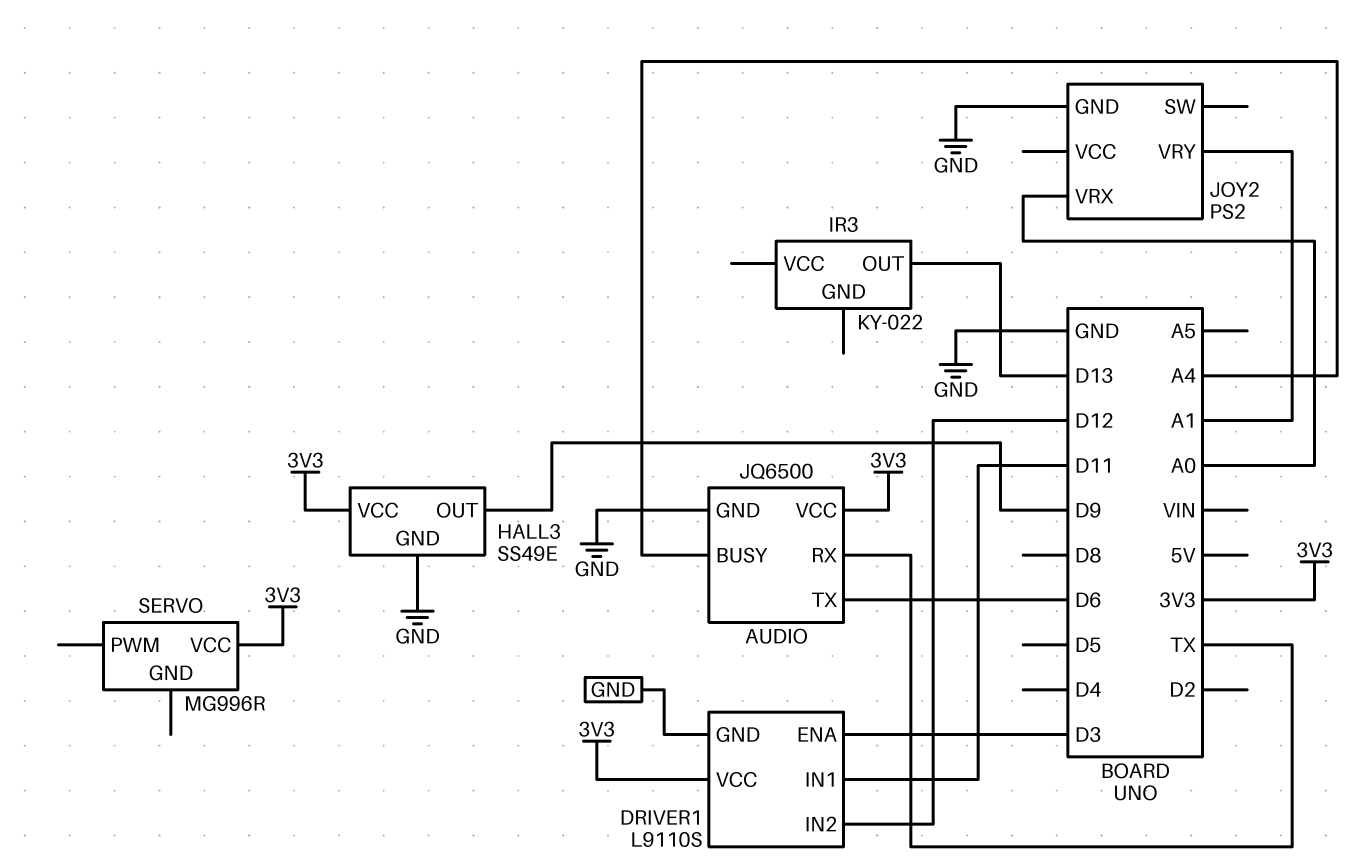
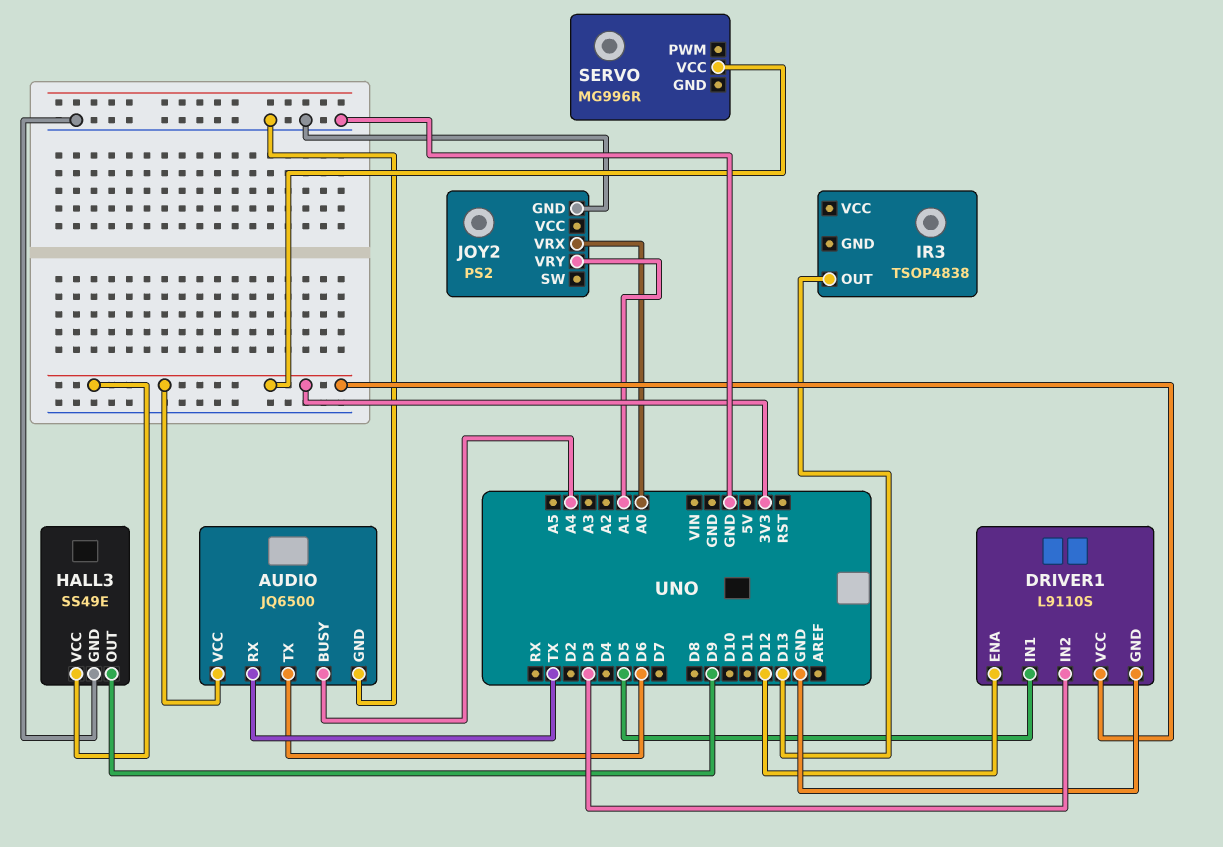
DRIVER1 pin ENA: D3 -> D12
DRIVER1 pin IN1: D11 -> D5
DRIVER1 pin IN2: D12 -> D3
IR3: KY-022 -> TSOP4838

